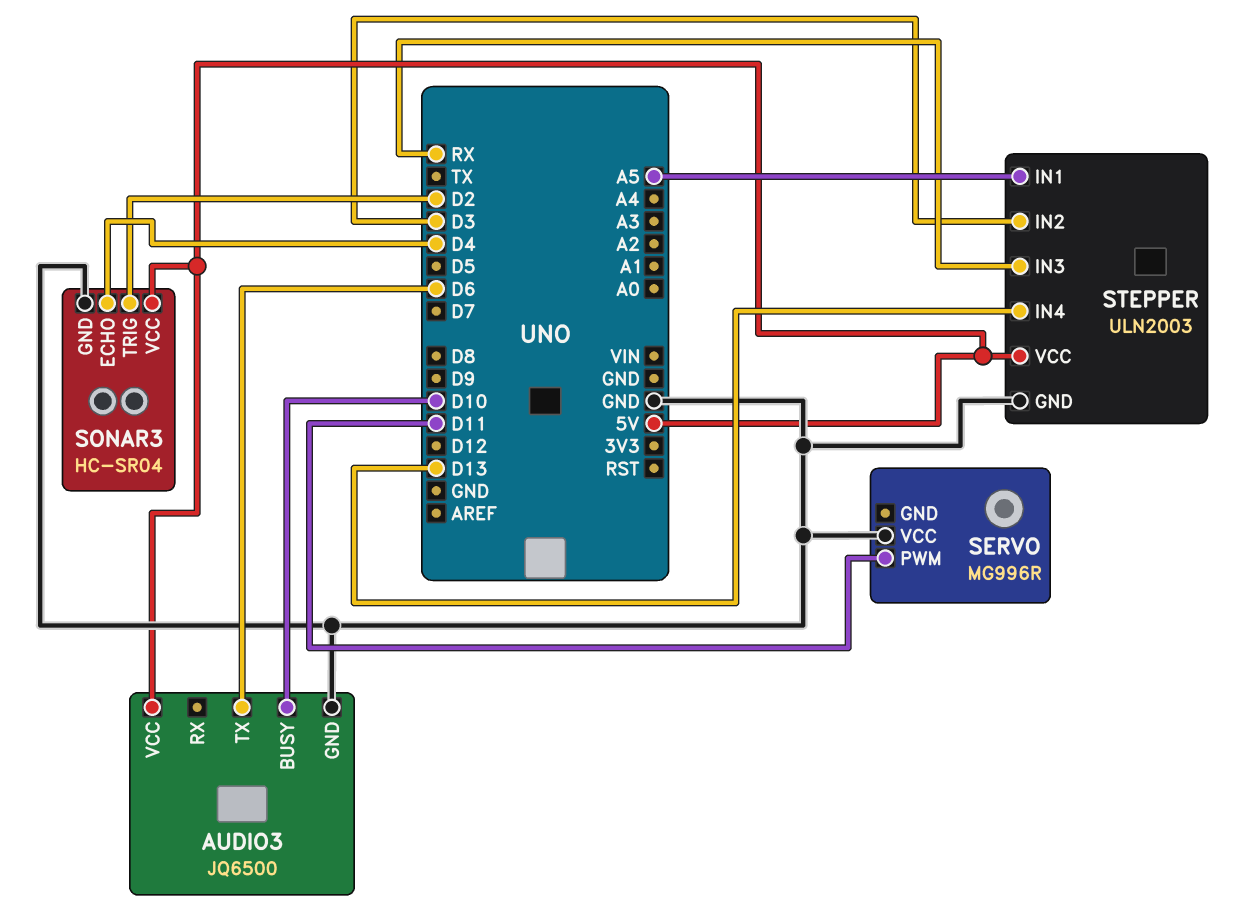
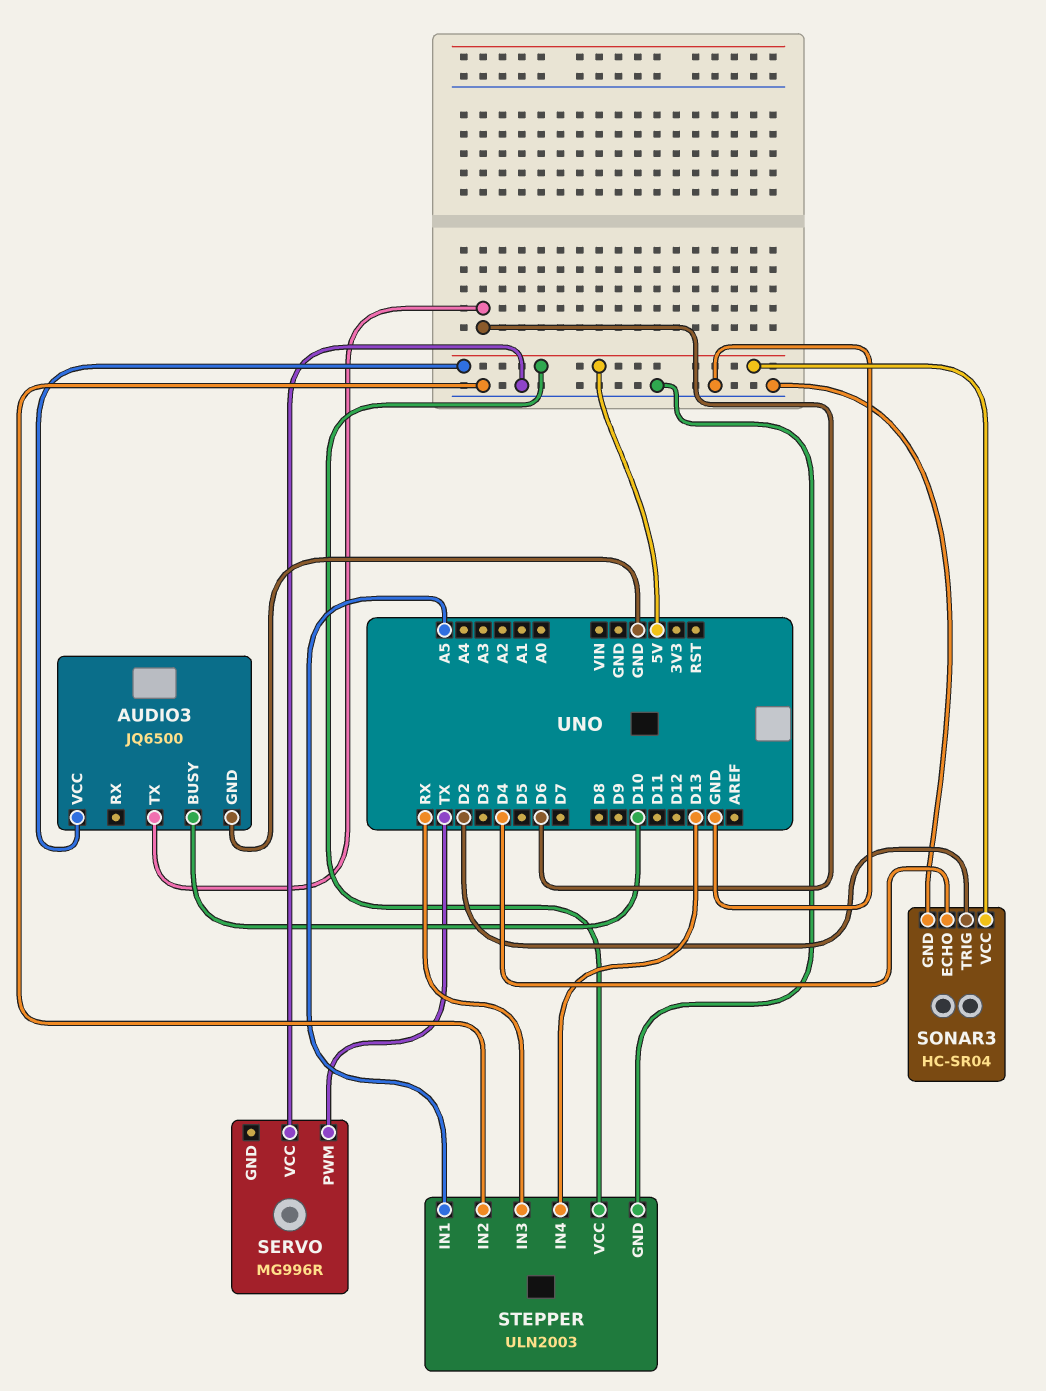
SERVO pin PWM: D11 -> TX
STEPPER pin IN2: D3 -> GND

